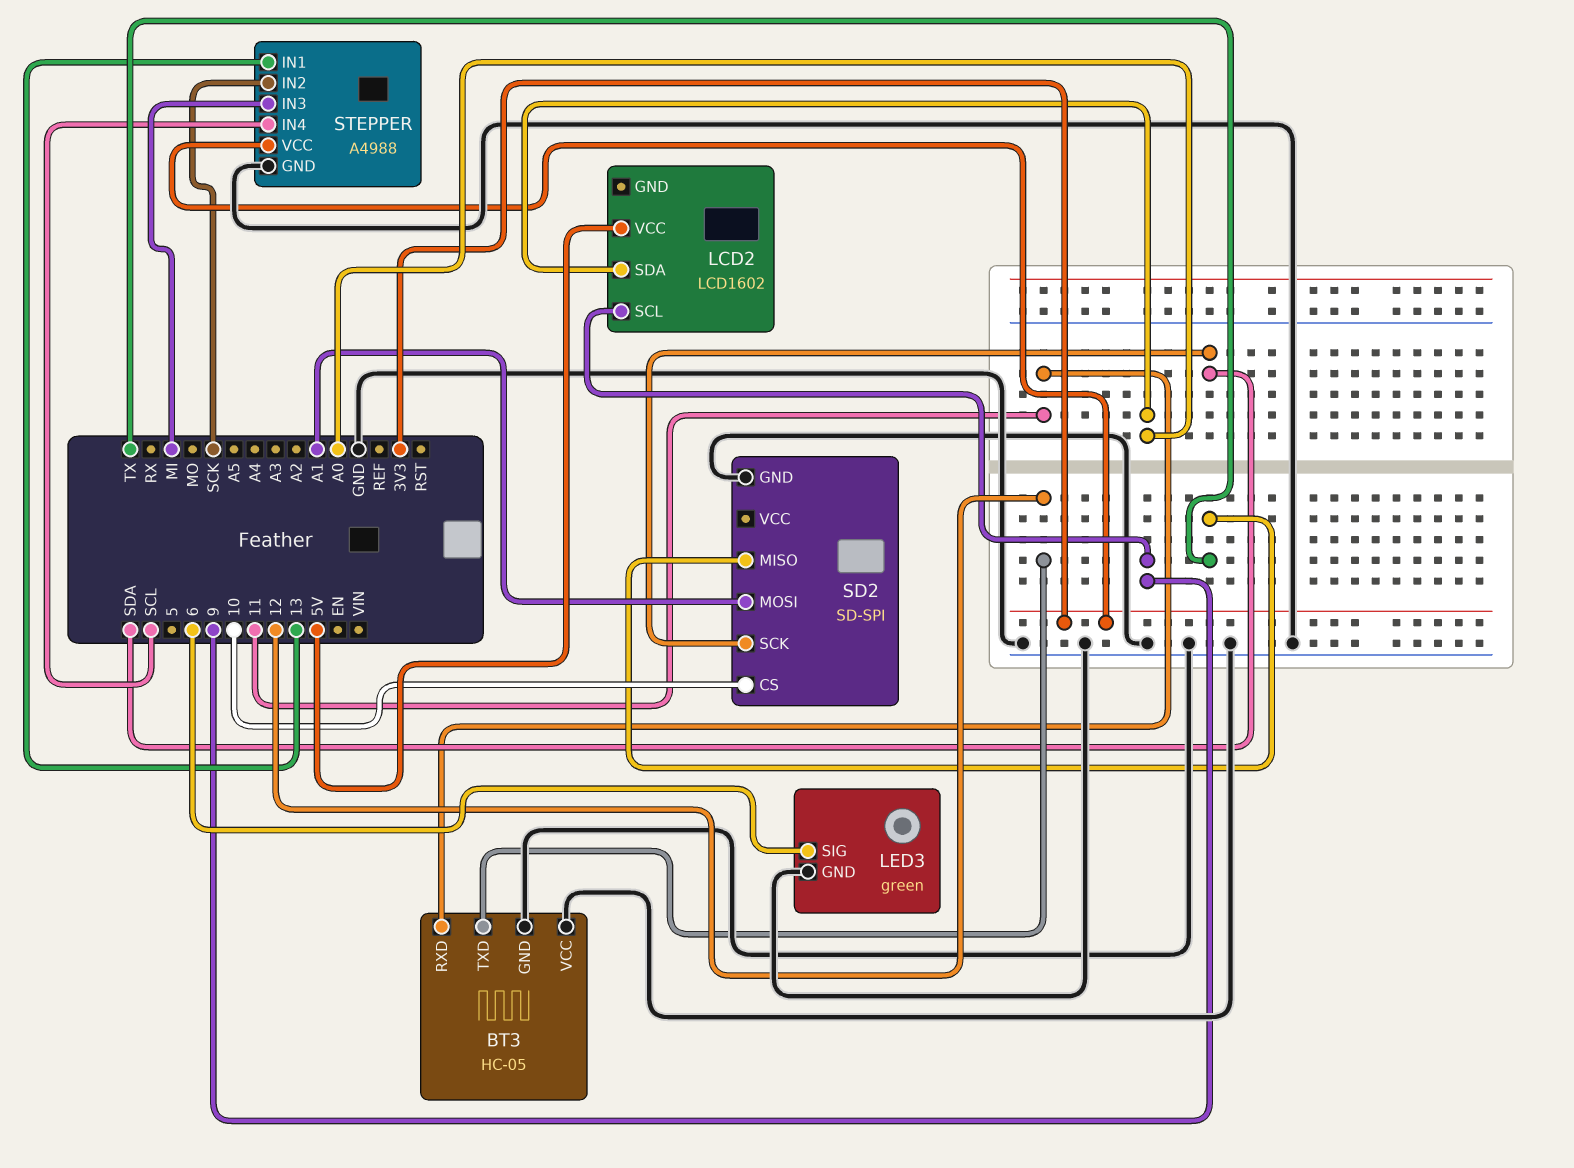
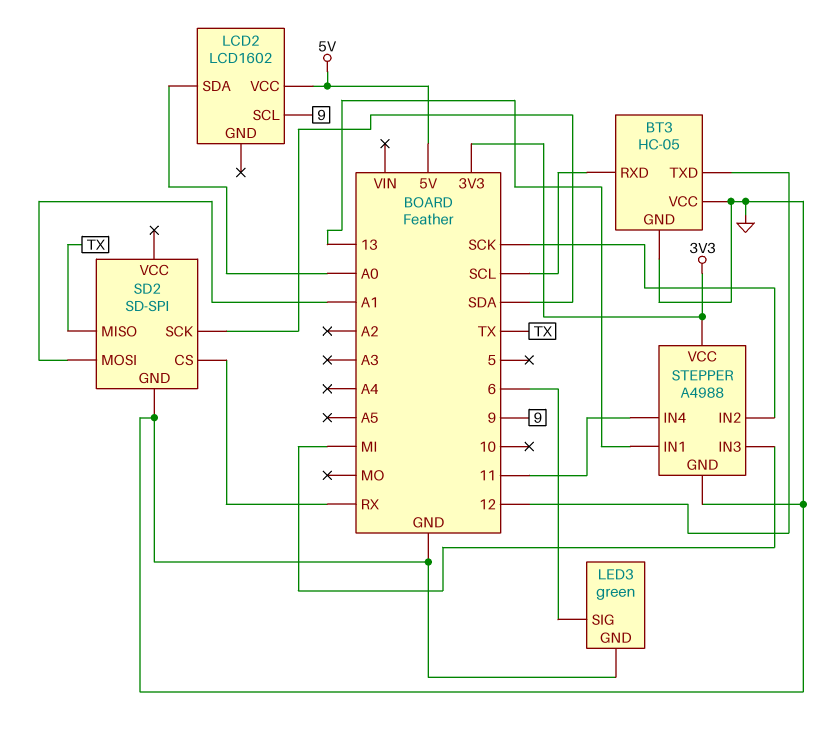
BT3 pin RXD: 11 -> SCL
SD2 pin CS: 10 -> RX
STEPPER pin IN4: SCL -> 11

